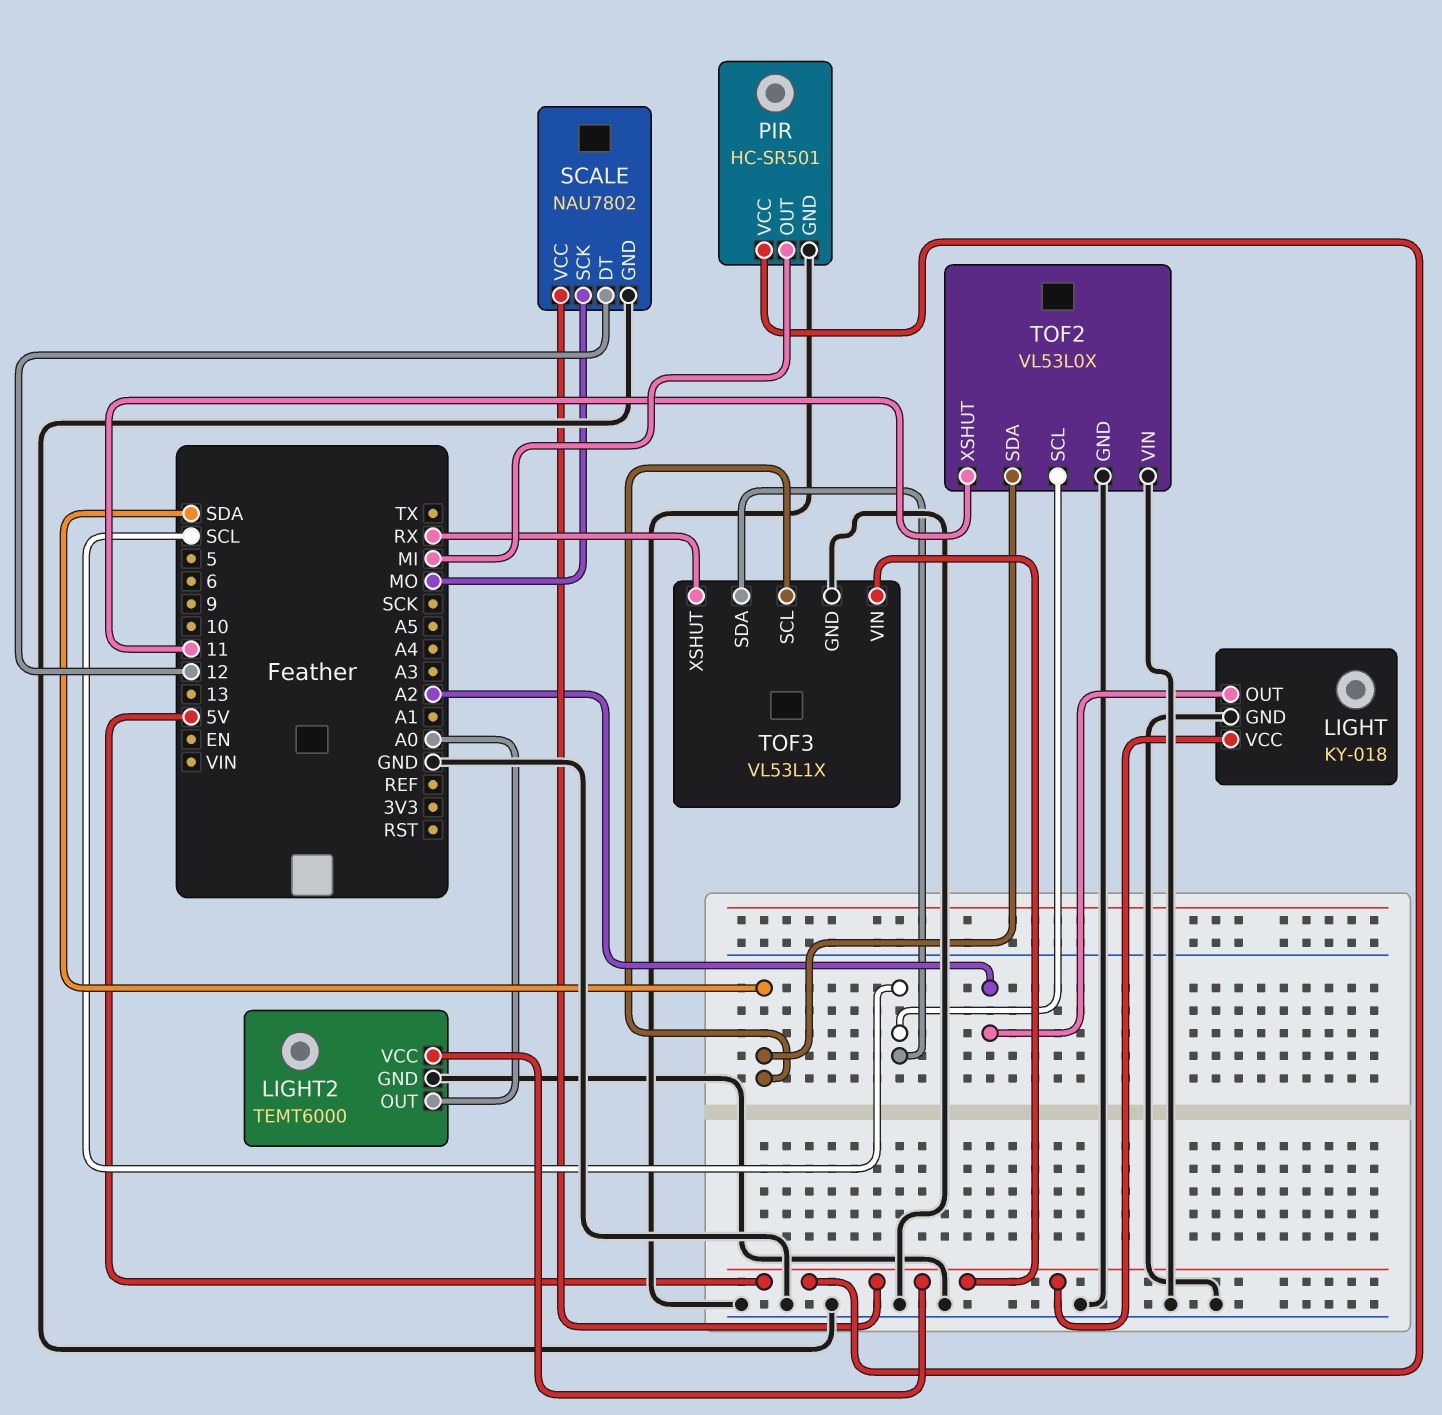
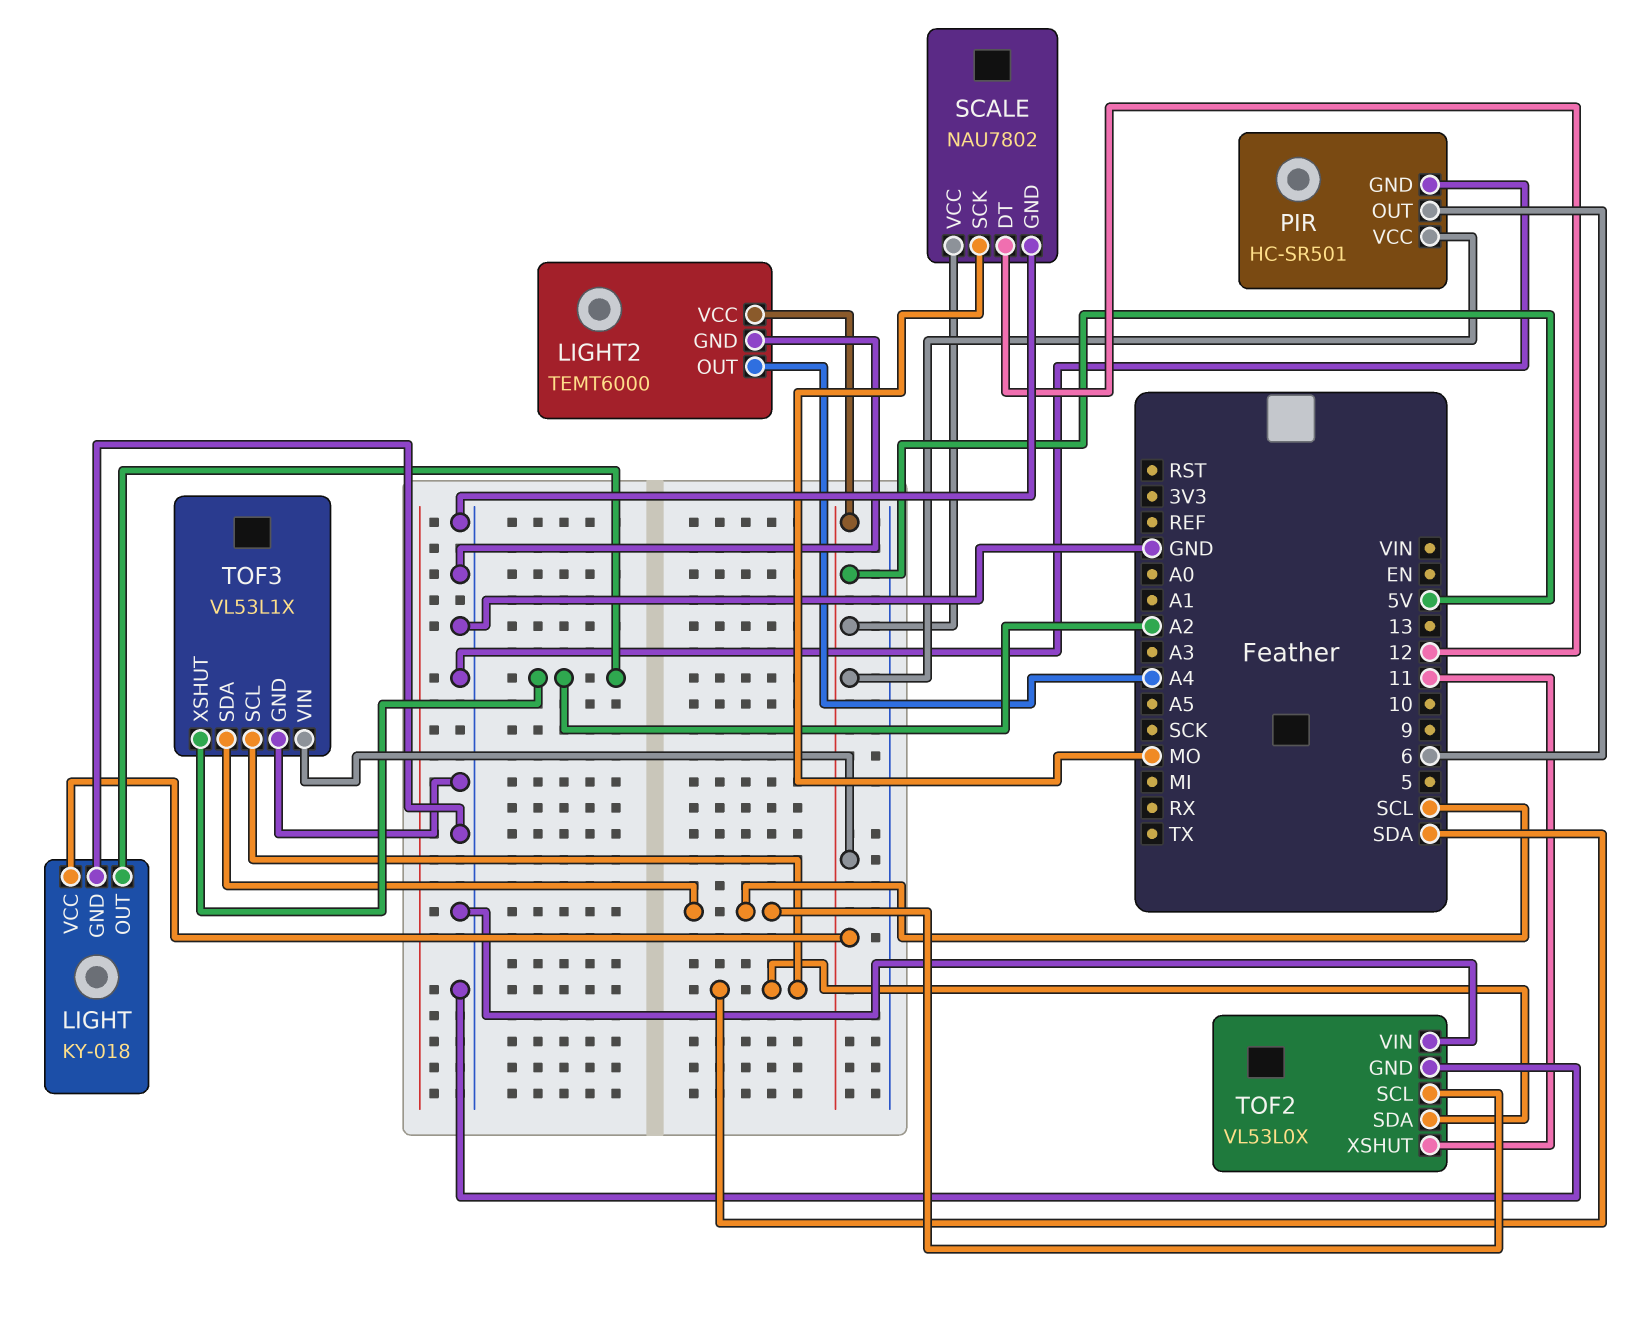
LIGHT2 pin OUT: A0 -> A4
PIR pin OUT: MI -> 6
TOF3 pin XSHUT: RX -> A2

